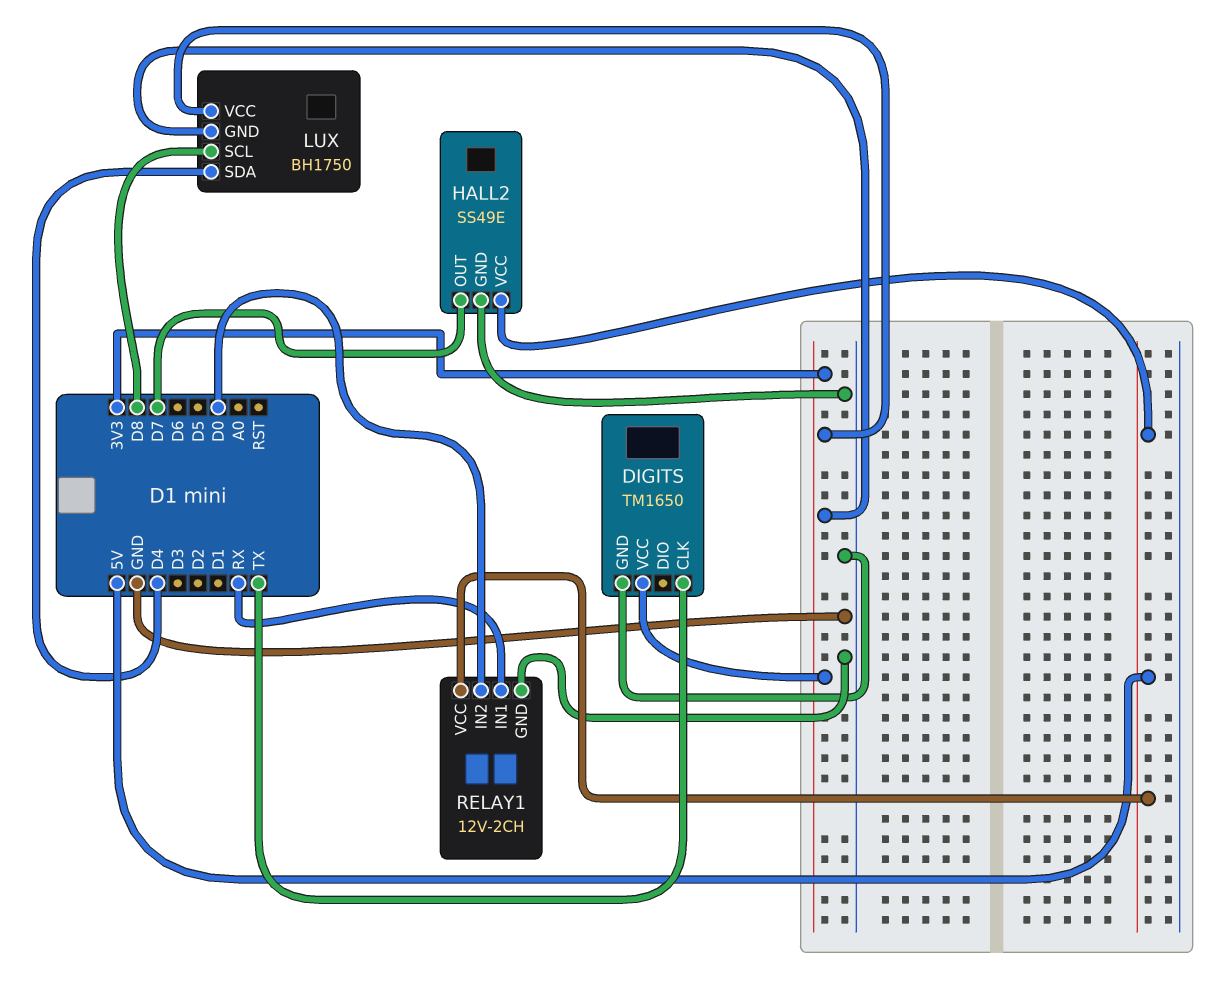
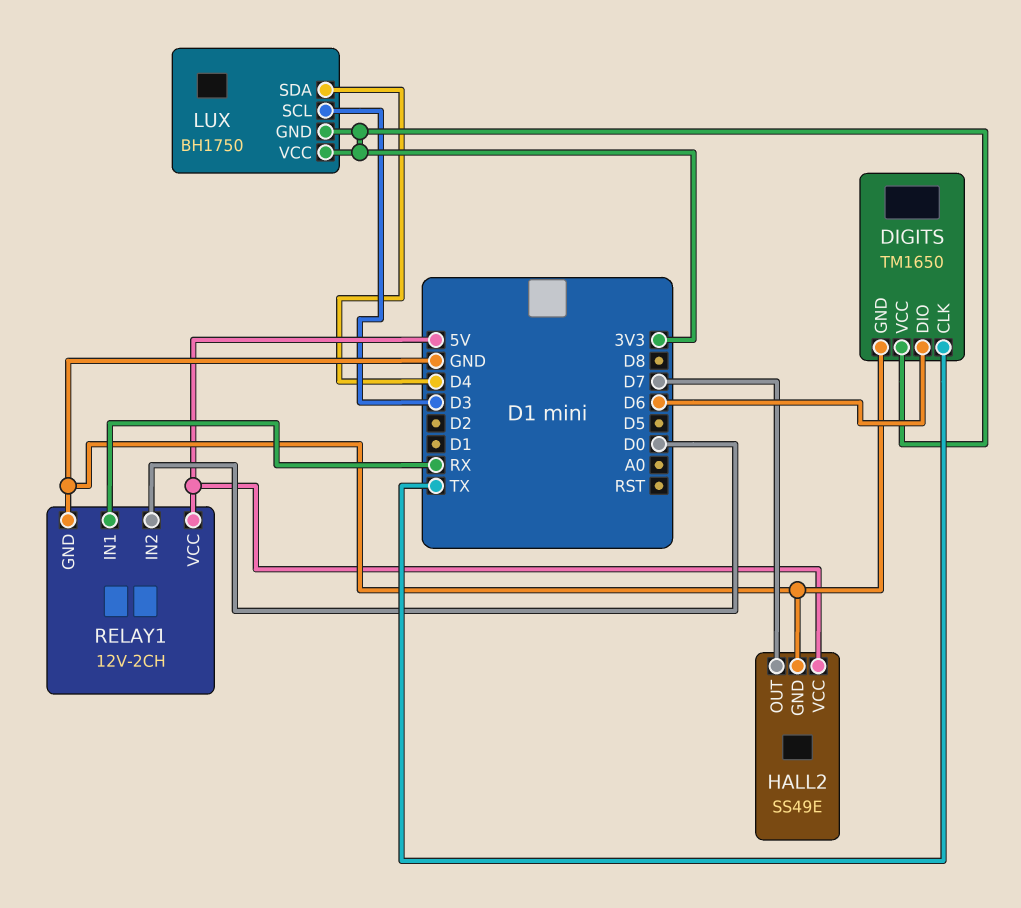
DIGITS pin DIO: none -> D6
LUX pin SCL: D8 -> D3

